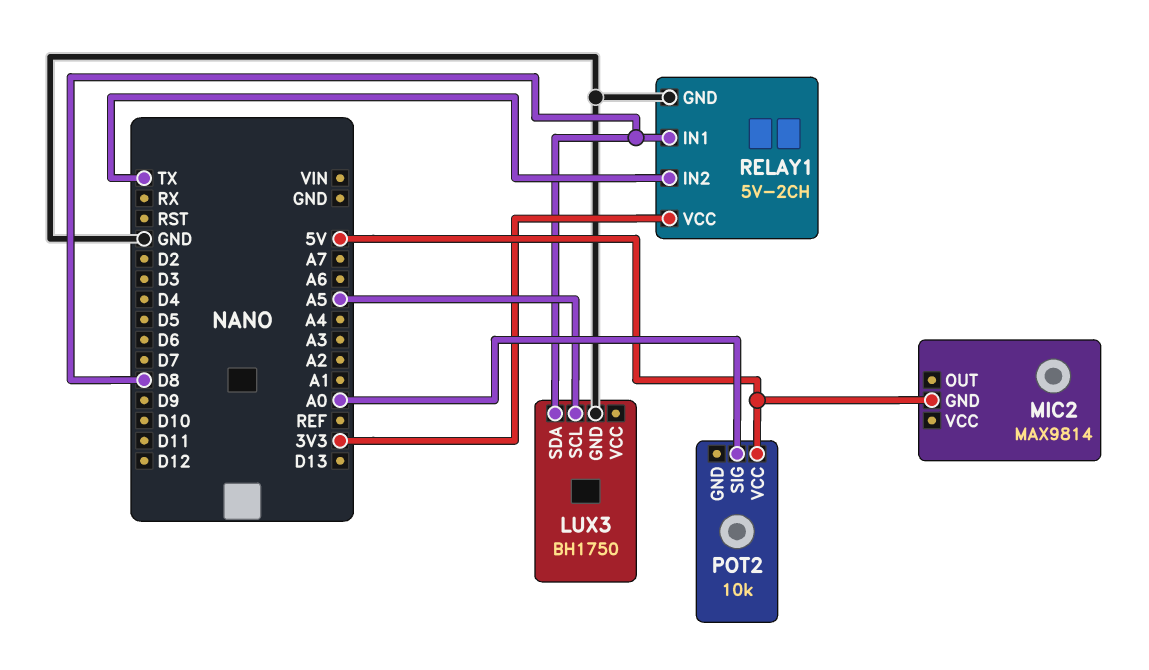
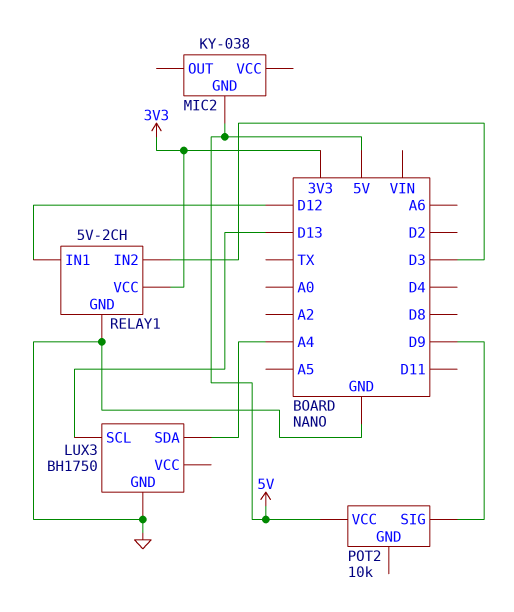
LUX3 pin SCL: A5 -> D13
LUX3 pin SDA: D8 -> A4
MIC2: MAX9814 -> KY-038
POT2 pin SIG: A0 -> D9
RELAY1 pin IN1: D8 -> D12
RELAY1 pin IN2: TX -> D3

